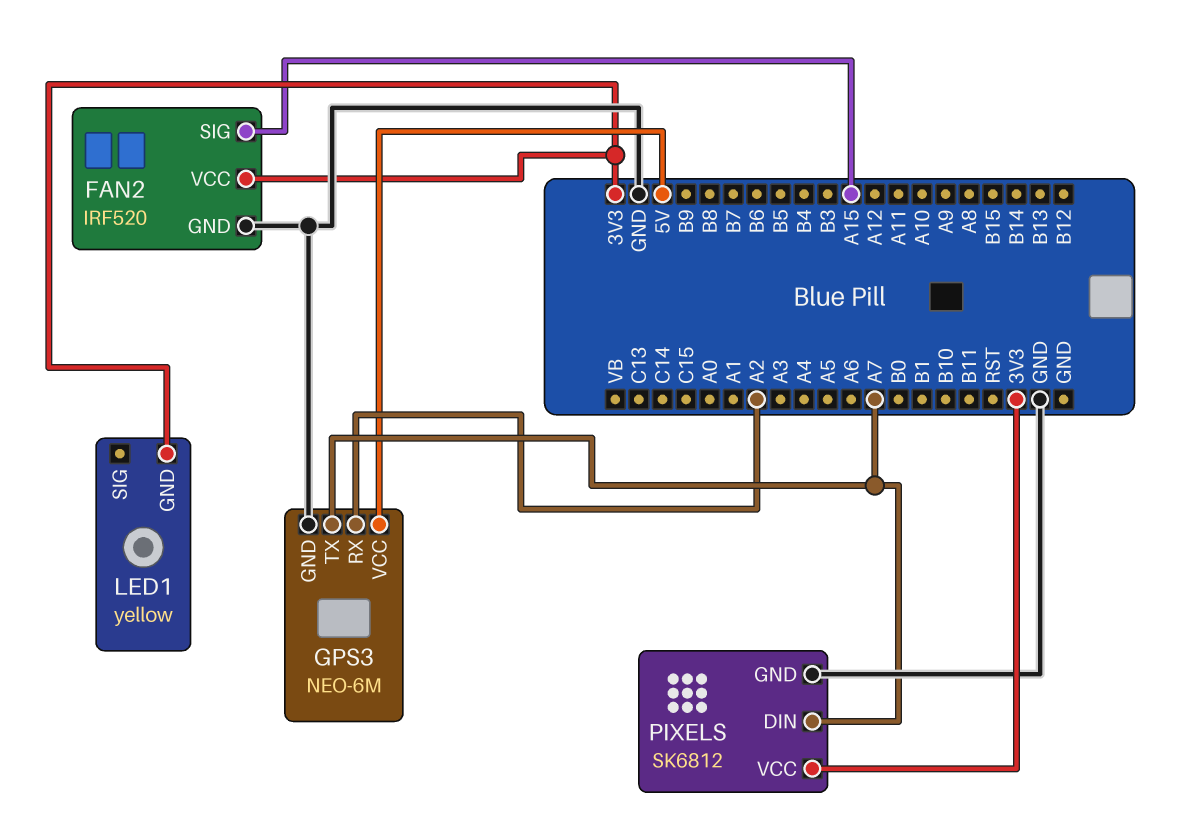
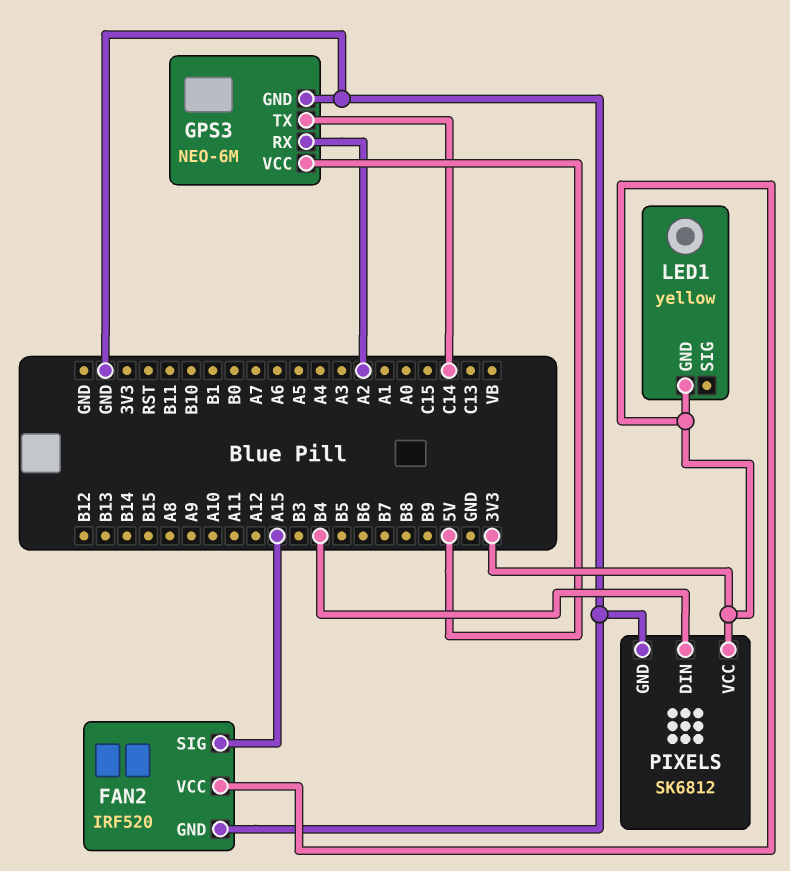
GPS3 pin TX: A7 -> C14
PIXELS pin DIN: A7 -> B4

